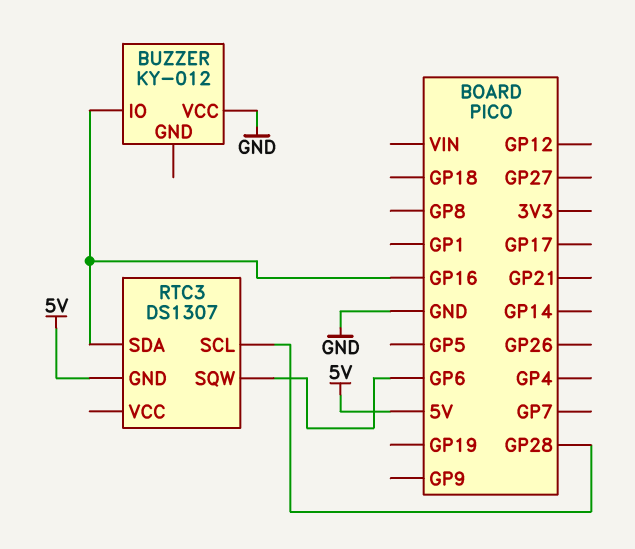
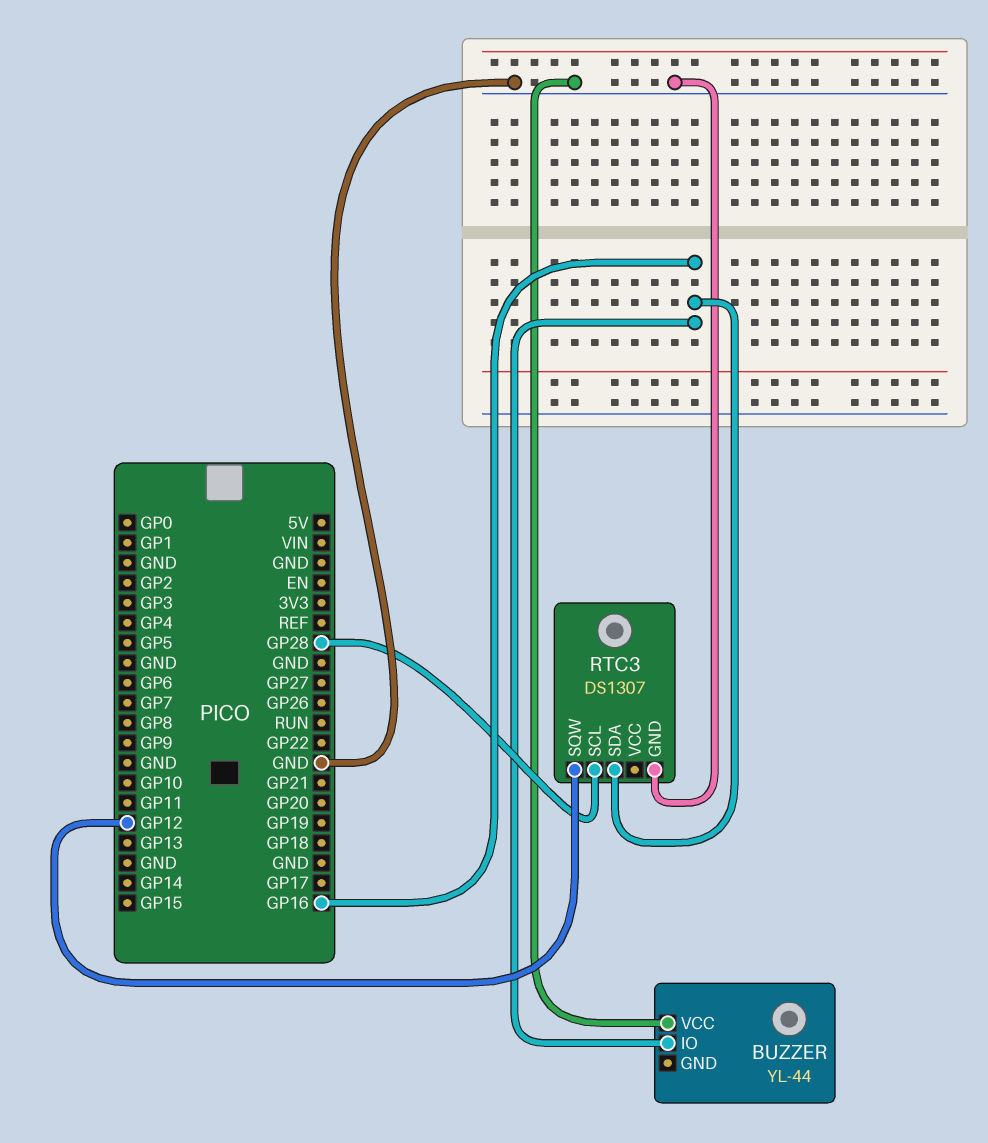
BUZZER: KY-012 -> YL-44
RTC3 pin GND: 5V -> GND
RTC3 pin SQW: GP6 -> GP12

